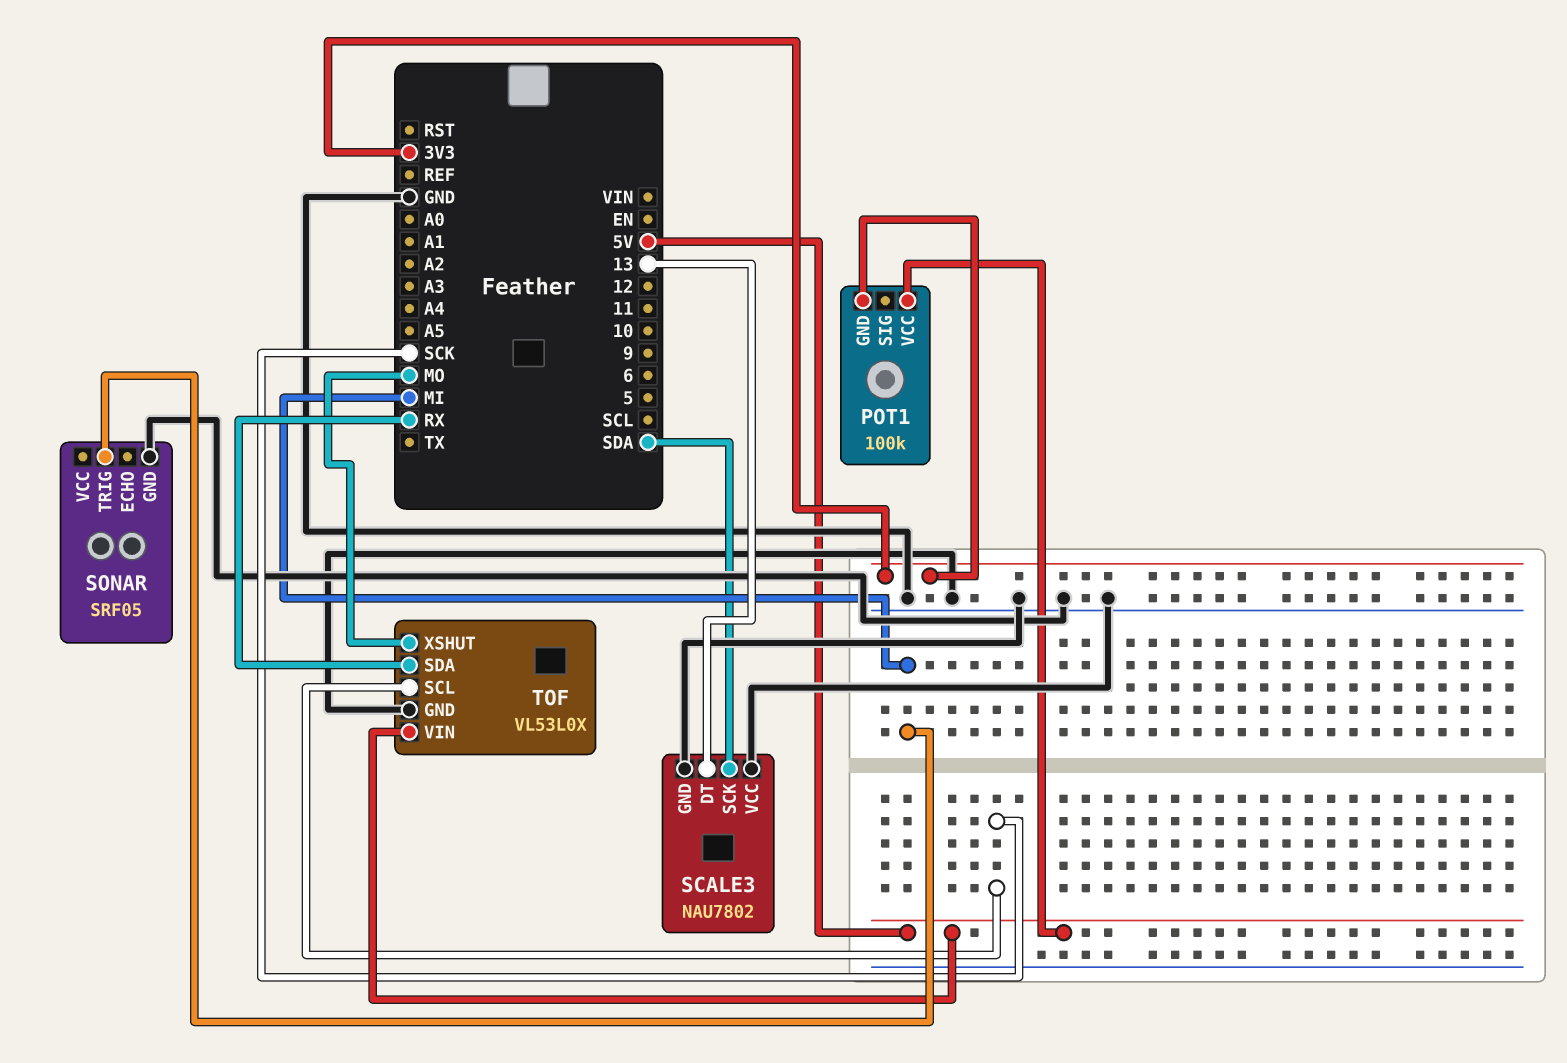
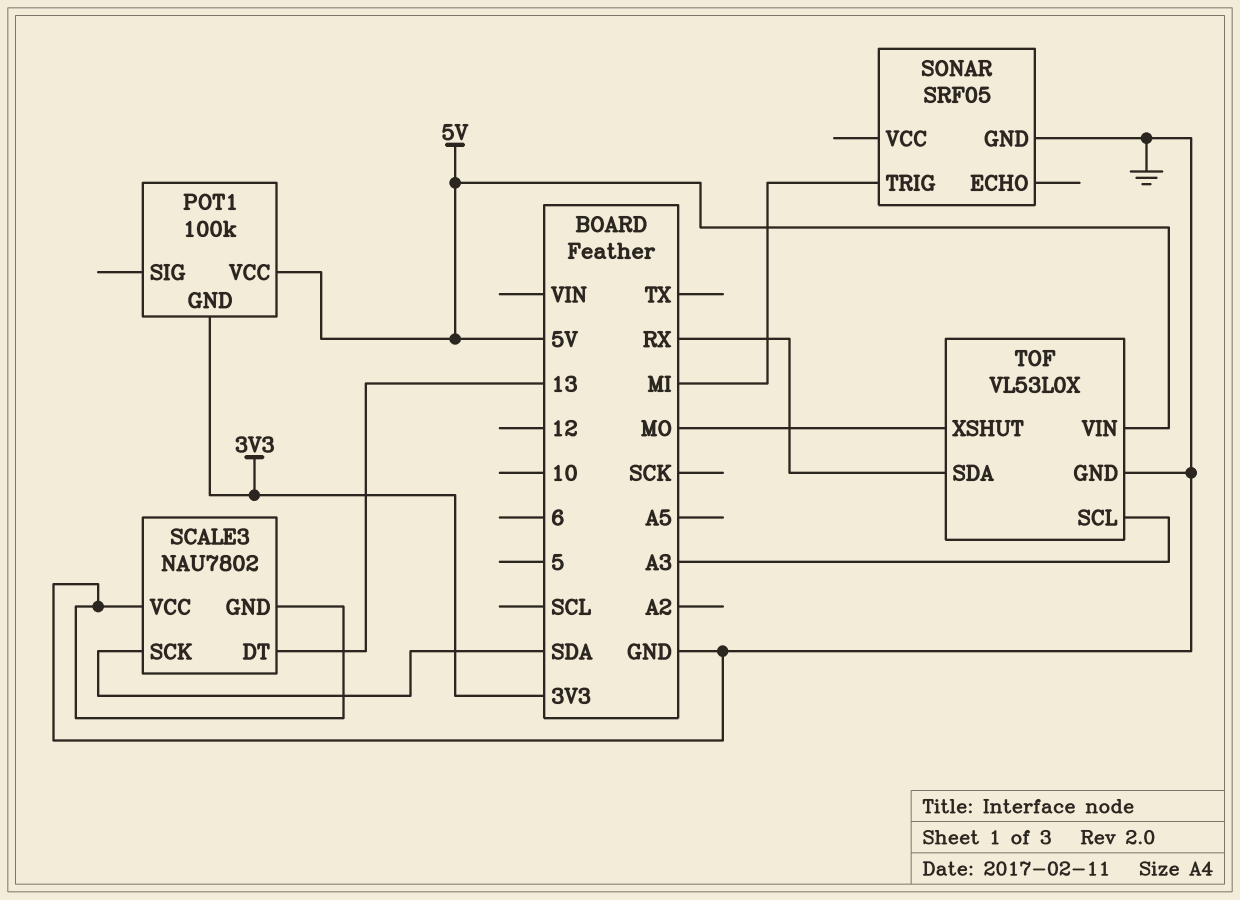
TOF pin SCL: SCK -> A3

